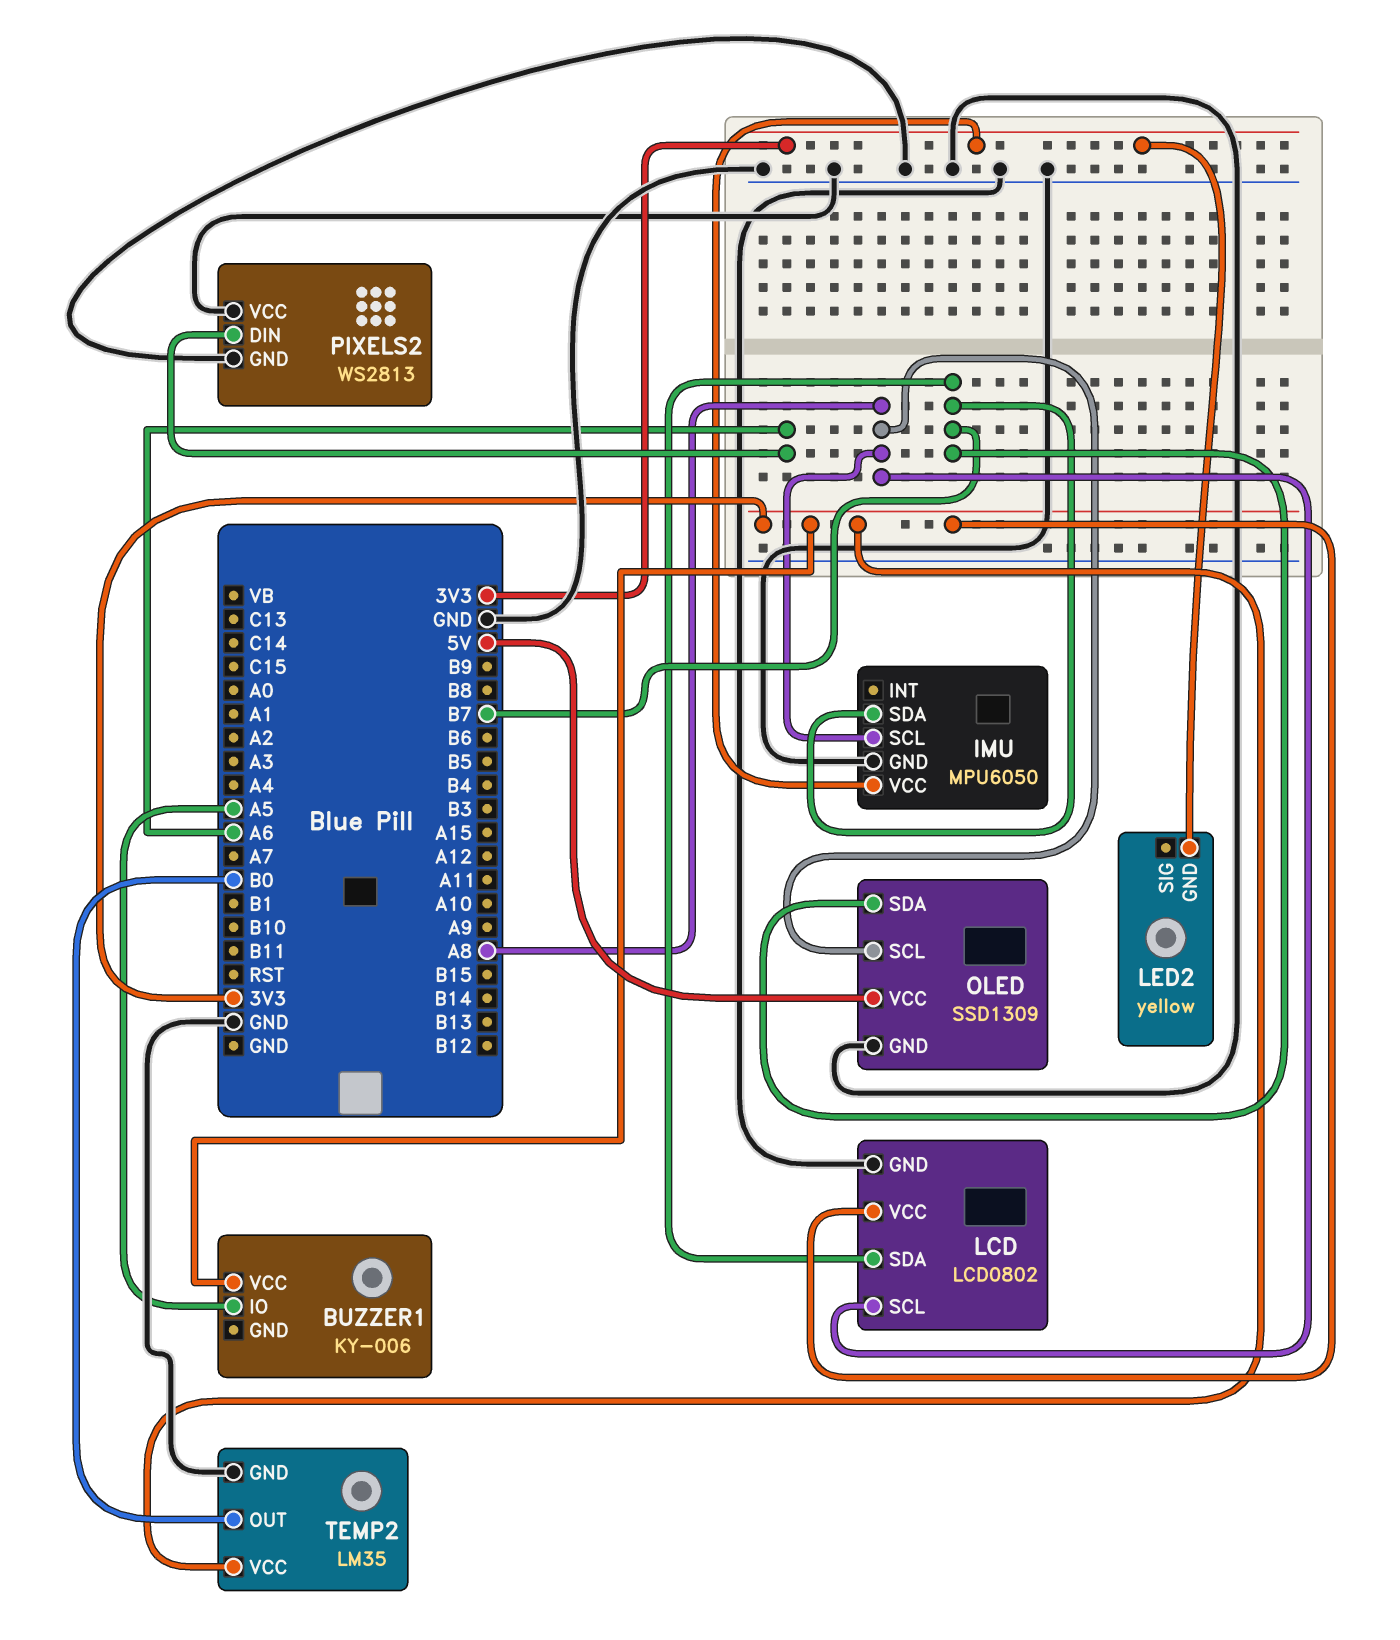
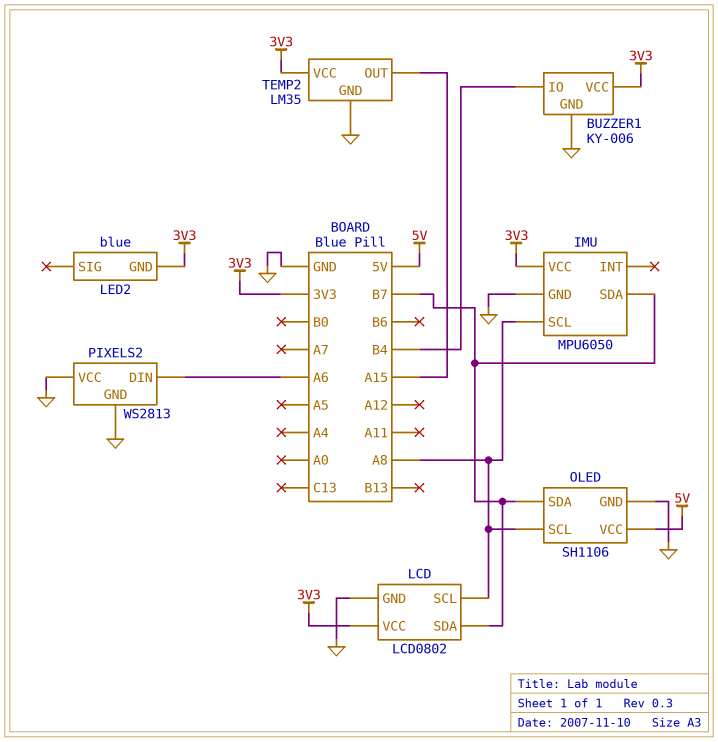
BUZZER1 pin GND: none -> GND
BUZZER1 pin IO: A5 -> B4
LED2: yellow -> blue
OLED: SSD1309 -> SH1106
TEMP2 pin OUT: B0 -> A15

